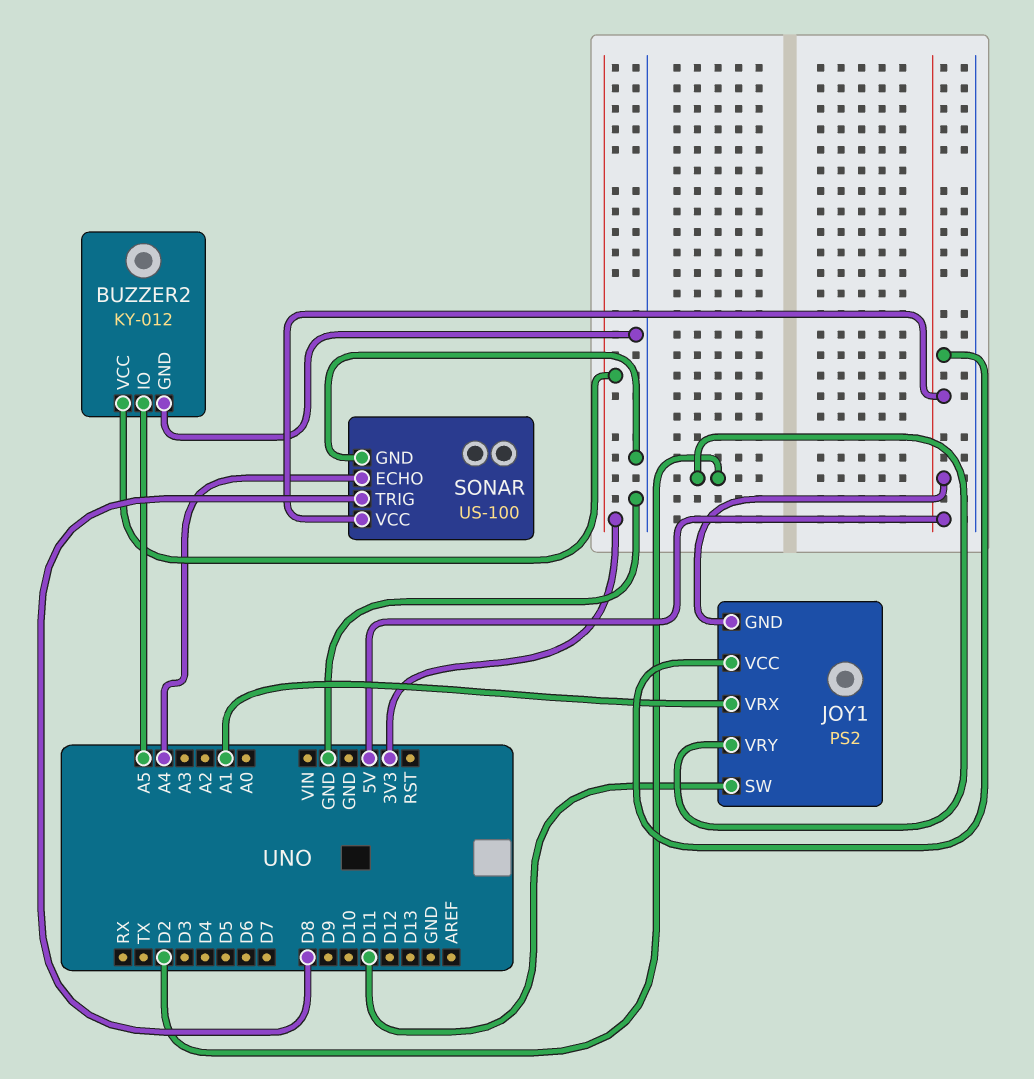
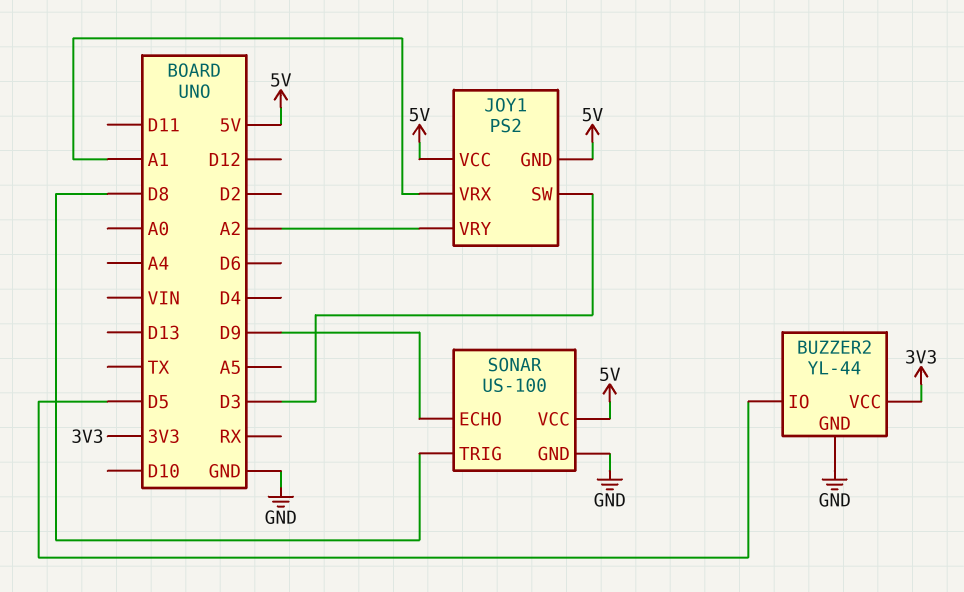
BUZZER2: KY-012 -> YL-44
BUZZER2 pin IO: A5 -> D5
JOY1 pin SW: D11 -> D3
JOY1 pin VRY: D2 -> A2
SONAR pin ECHO: A4 -> D9

